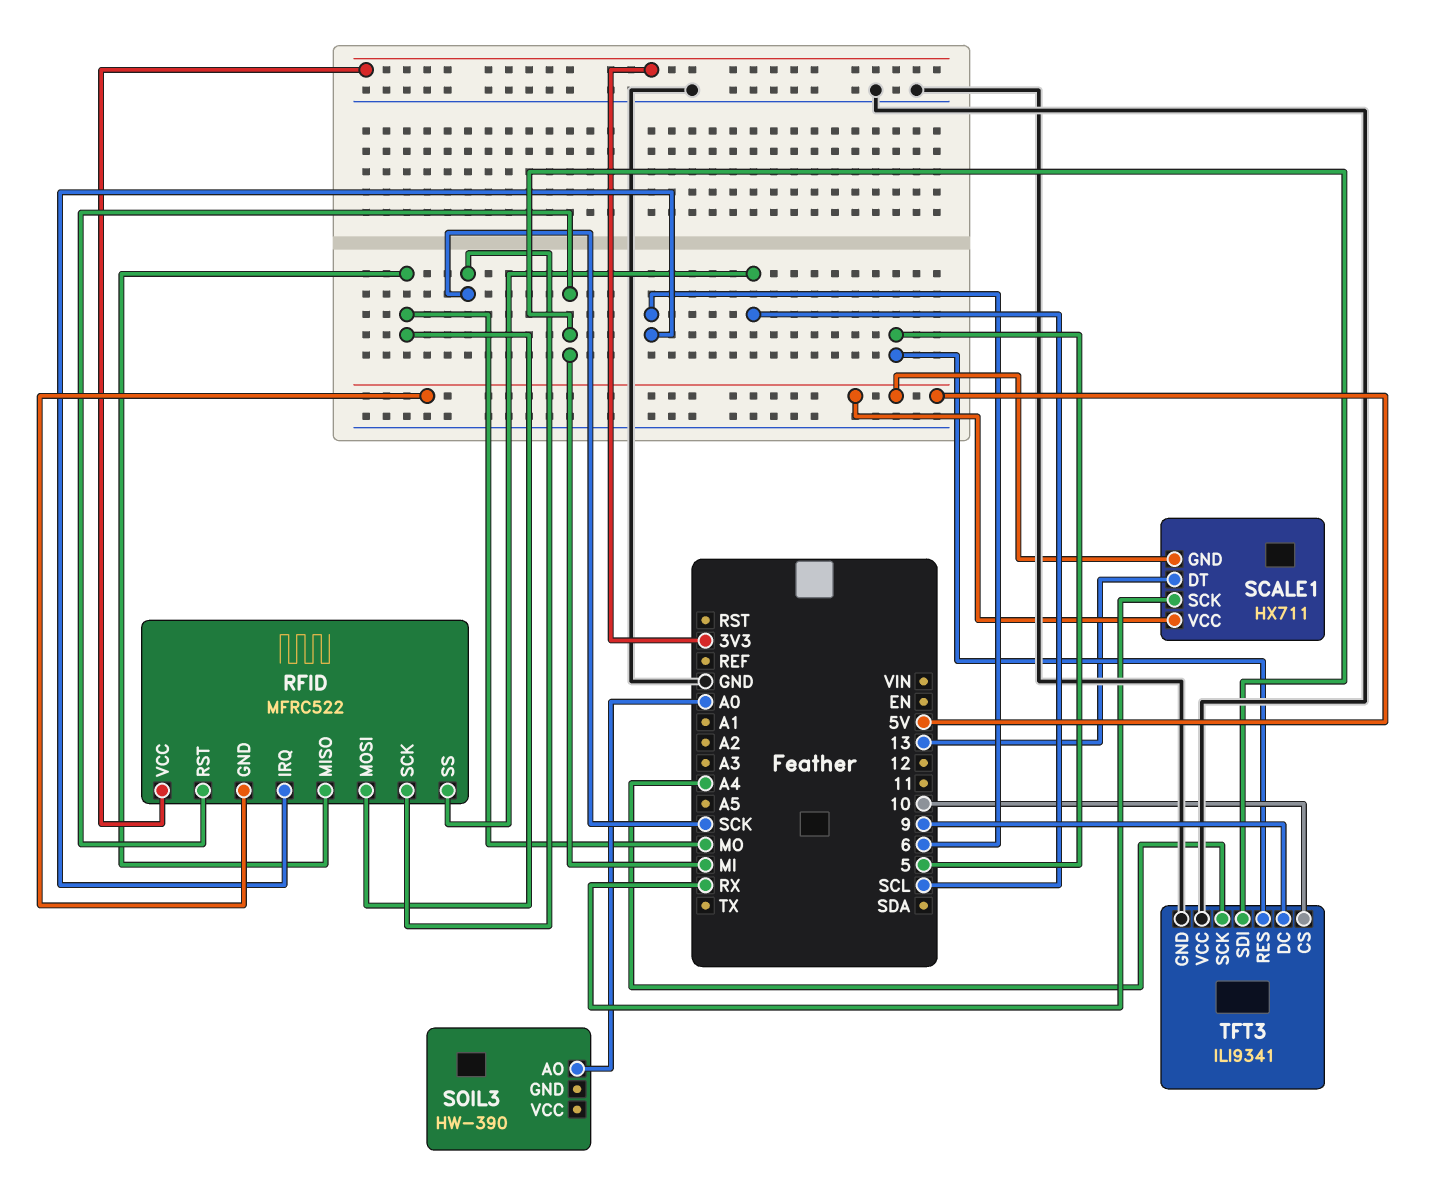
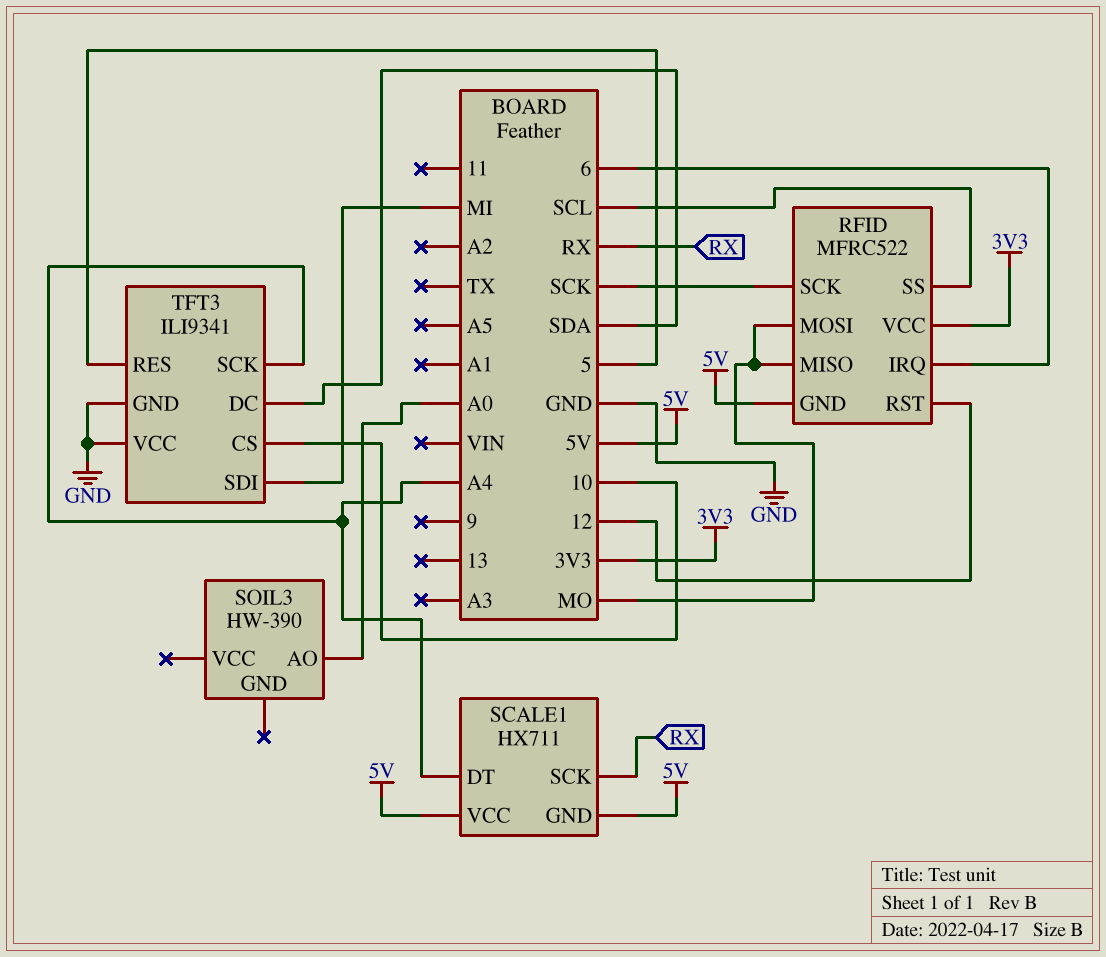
RFID pin RST: MI -> 12
SCALE1 pin DT: 13 -> A4
TFT3 pin DC: 9 -> SDA

